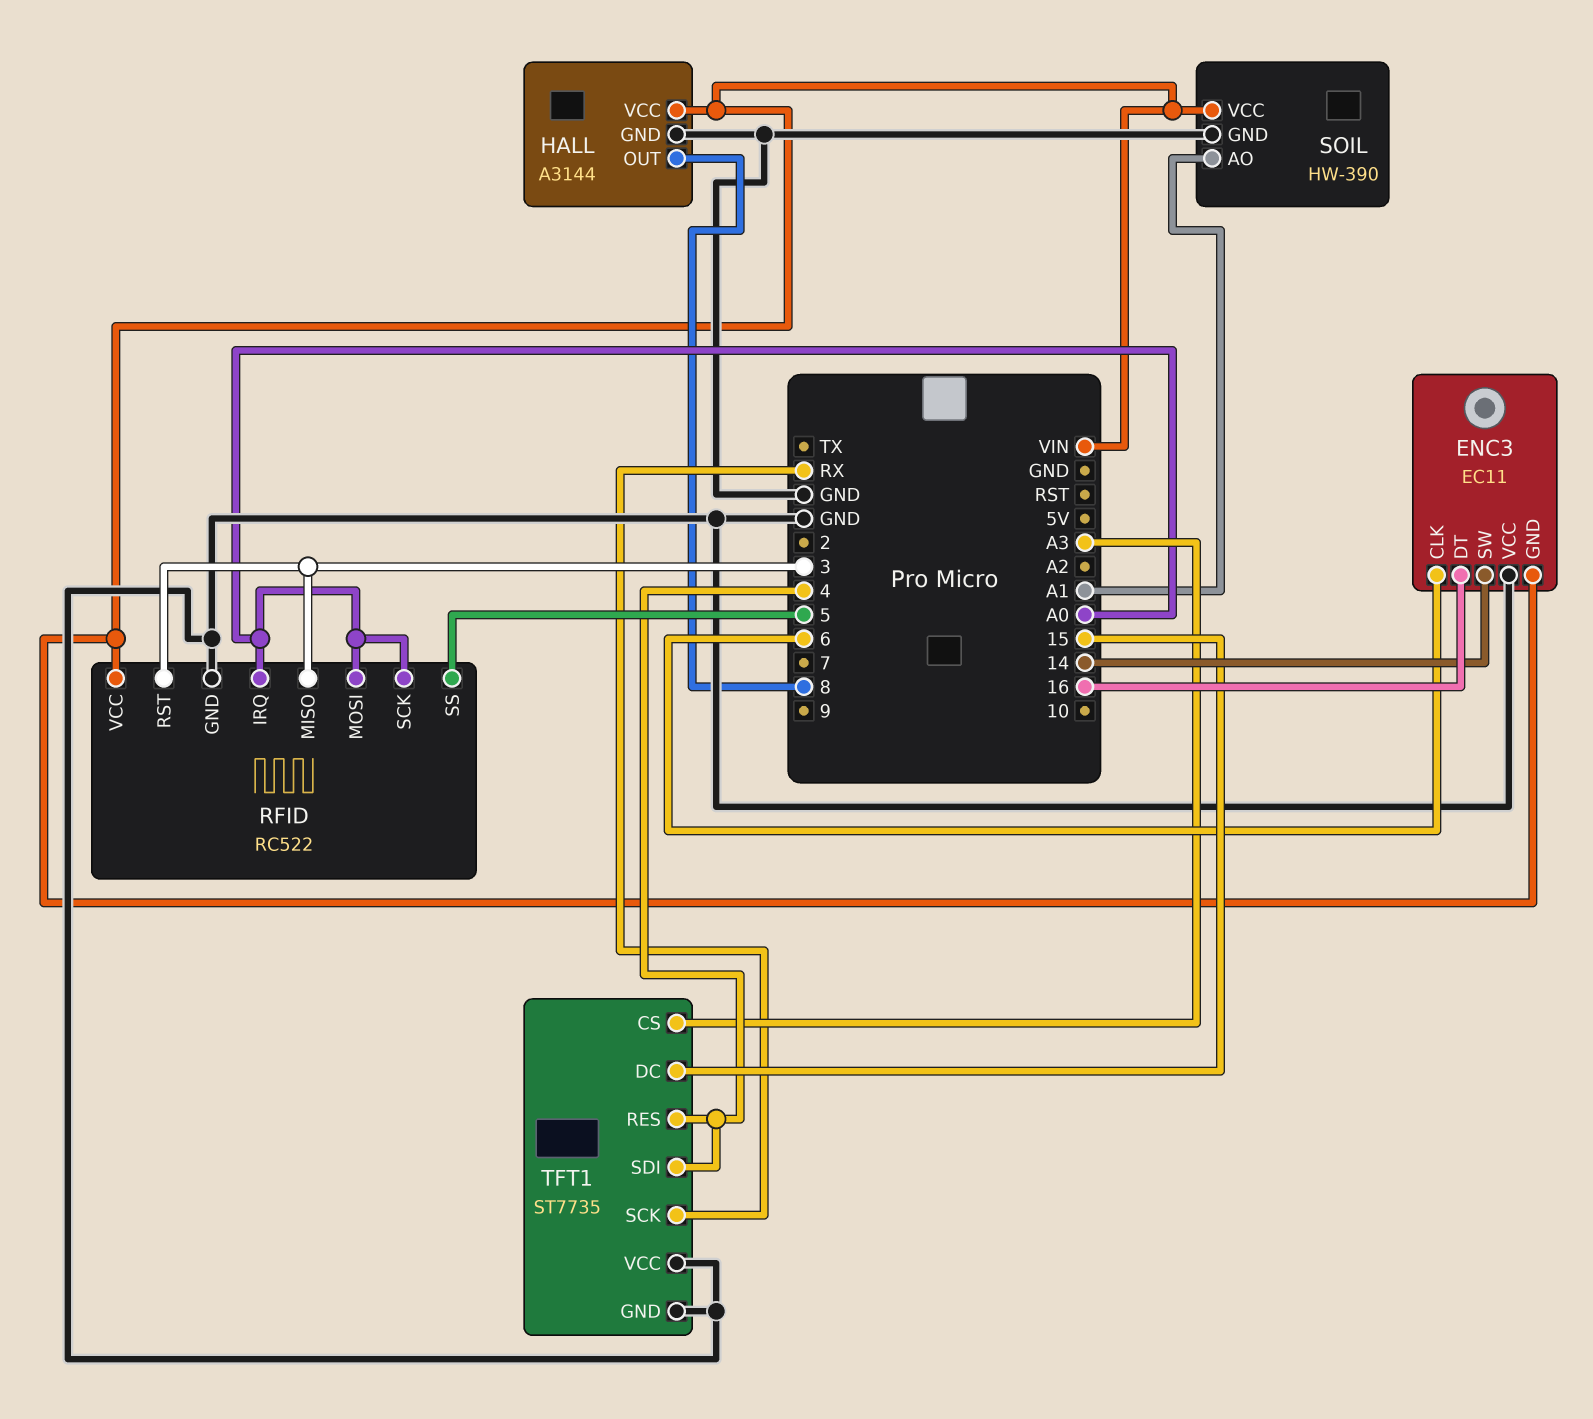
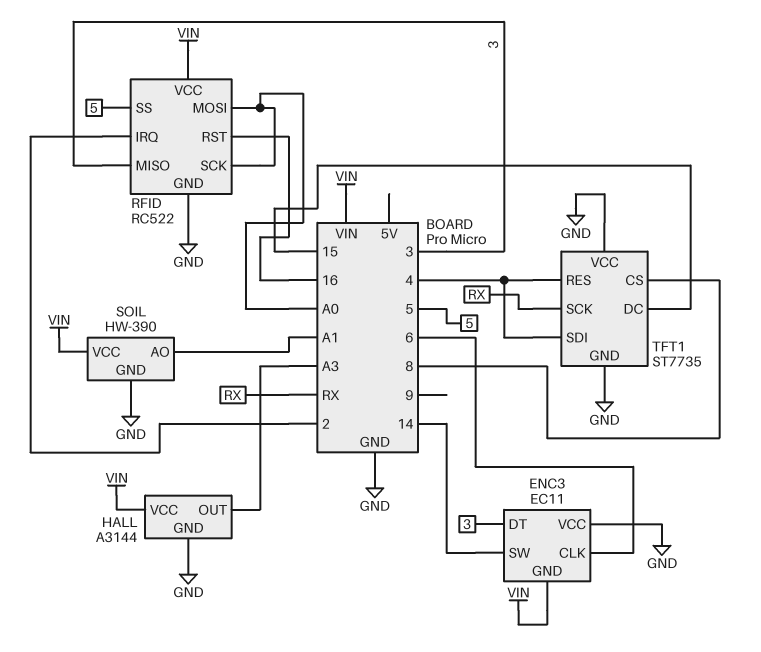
ENC3 pin DT: 16 -> 3
HALL pin OUT: 8 -> A3
RFID pin IRQ: A0 -> 2
RFID pin RST: 3 -> 16
TFT1 pin CS: A3 -> 8

